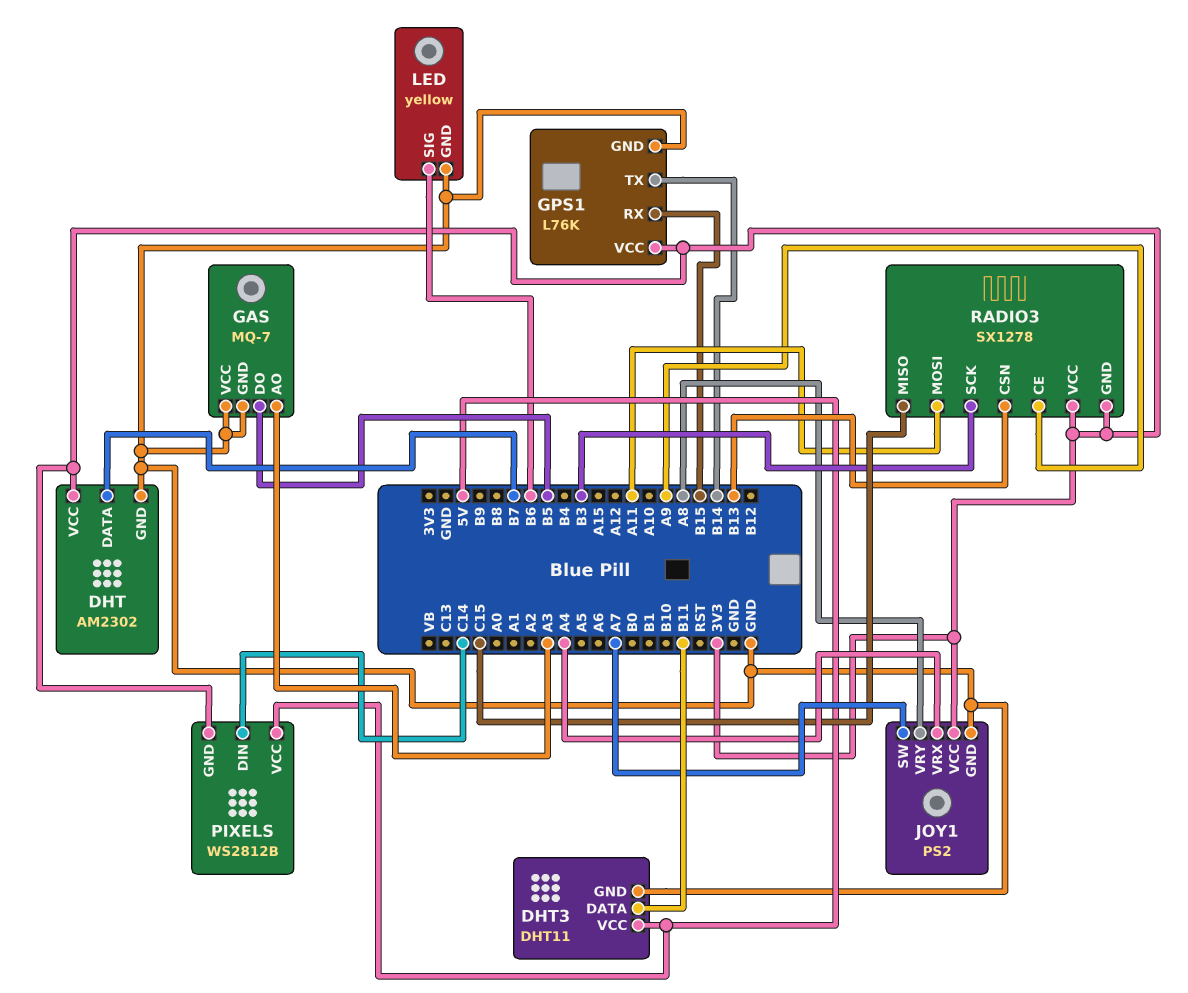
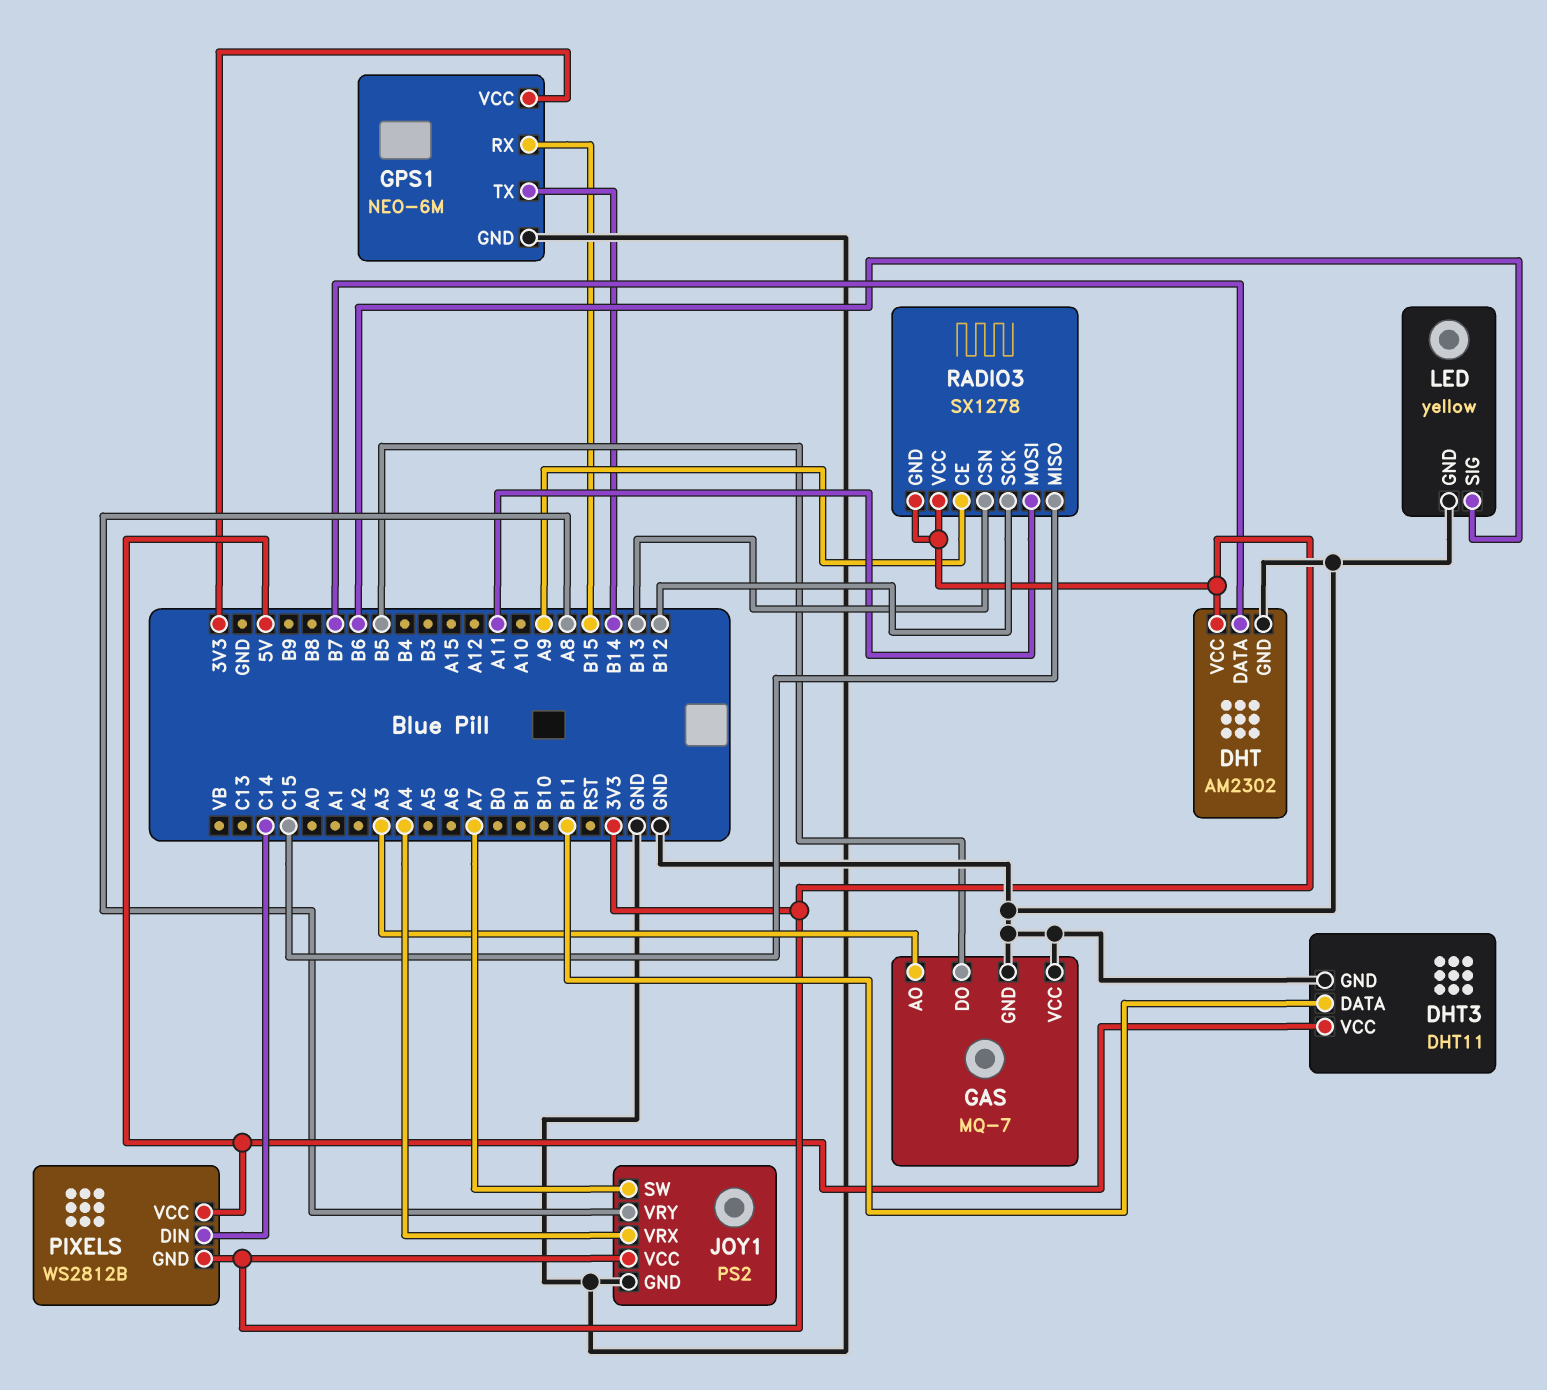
GPS1: L76K -> NEO-6M
RADIO3 pin SCK: B3 -> B12

